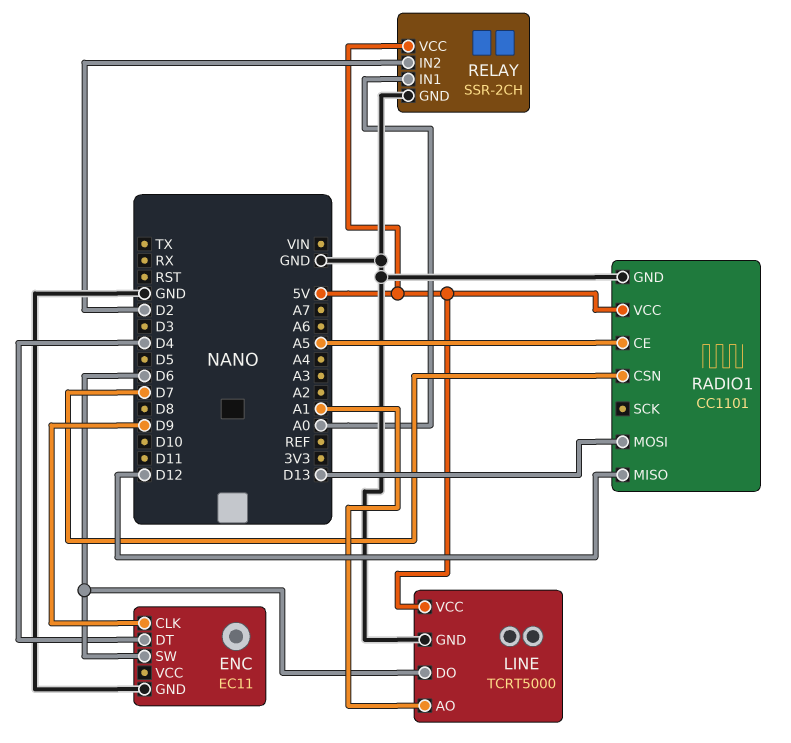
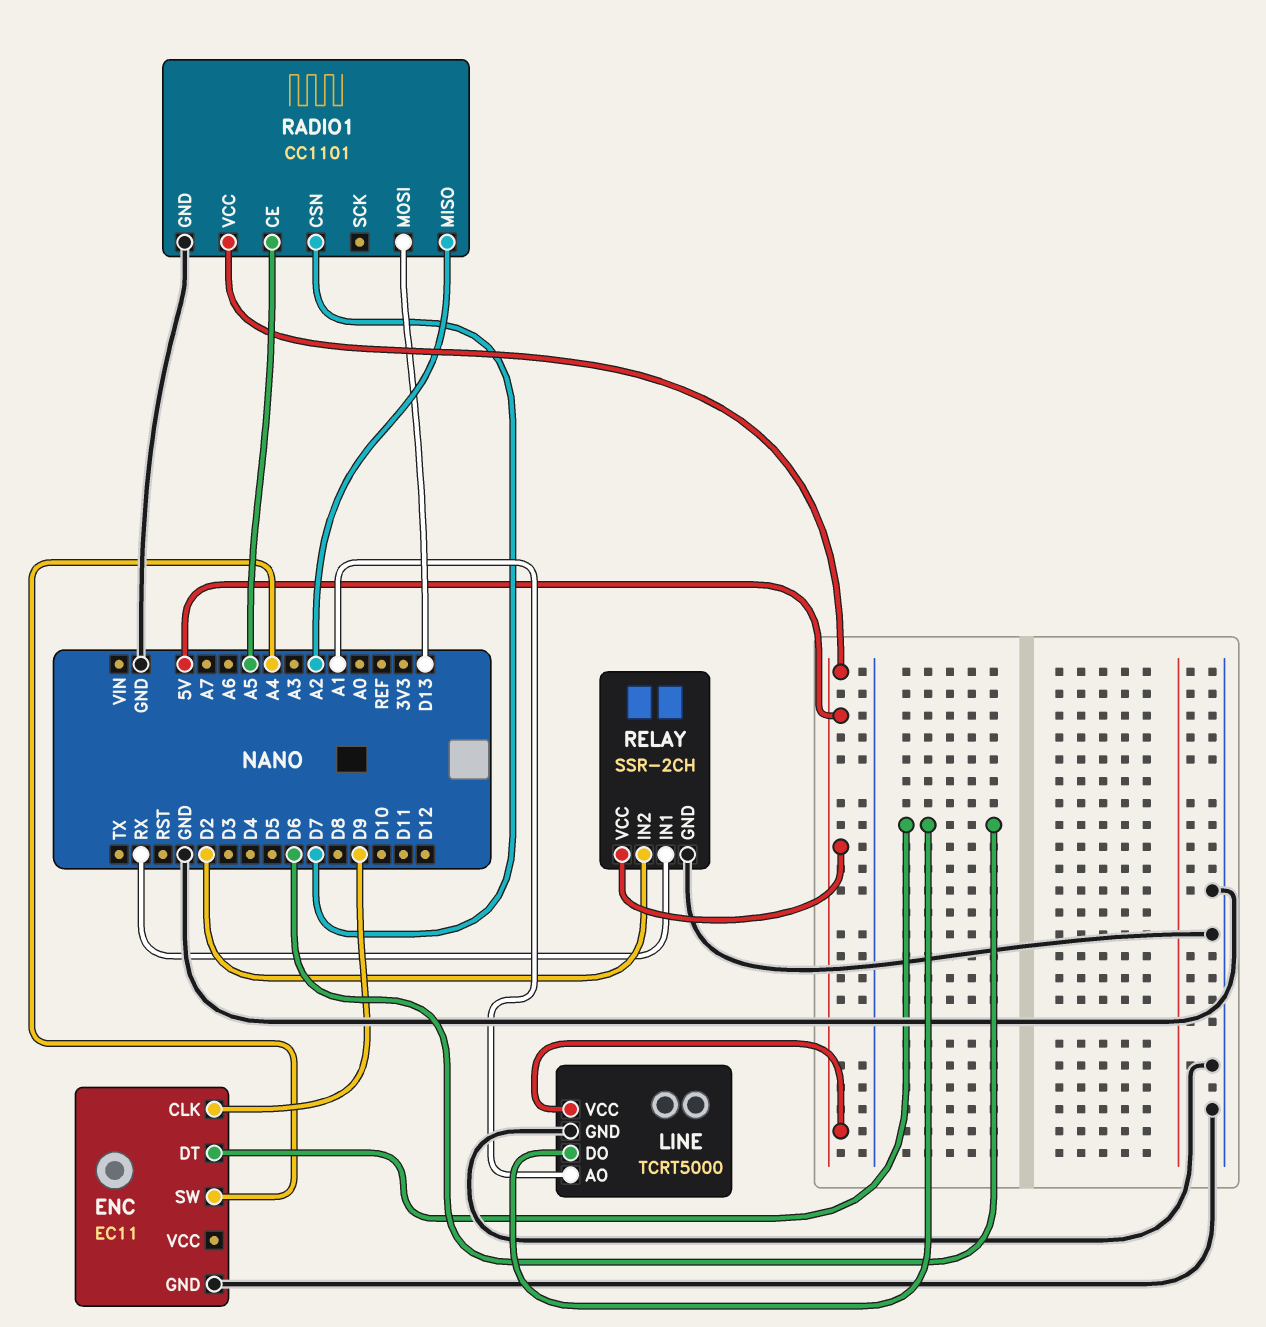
ENC pin DT: D4 -> D6
ENC pin SW: D6 -> A4
RADIO1 pin MISO: D12 -> A2
RELAY pin IN1: A0 -> RX

